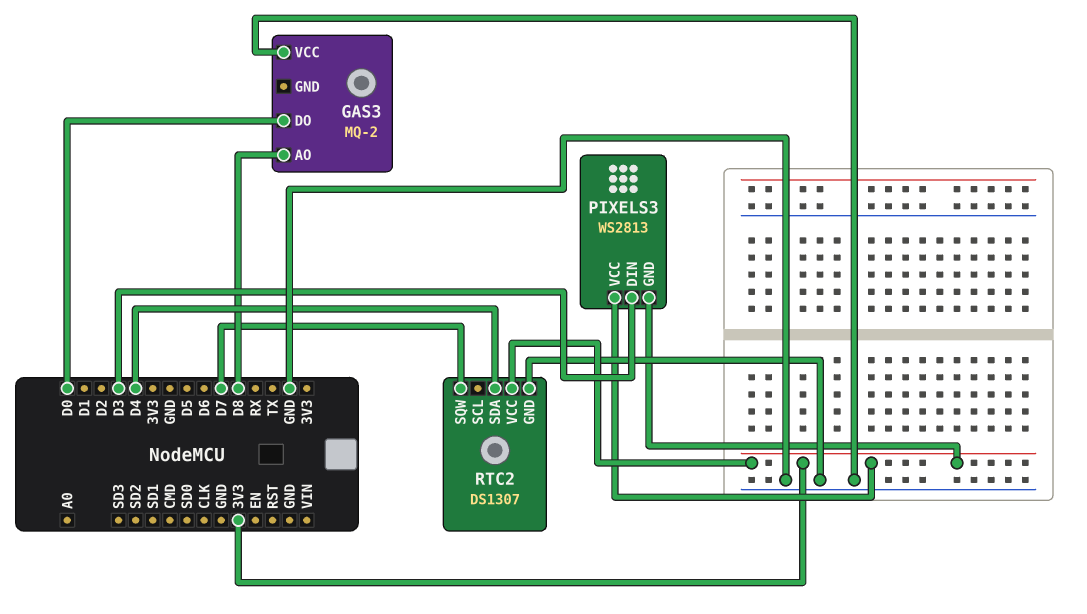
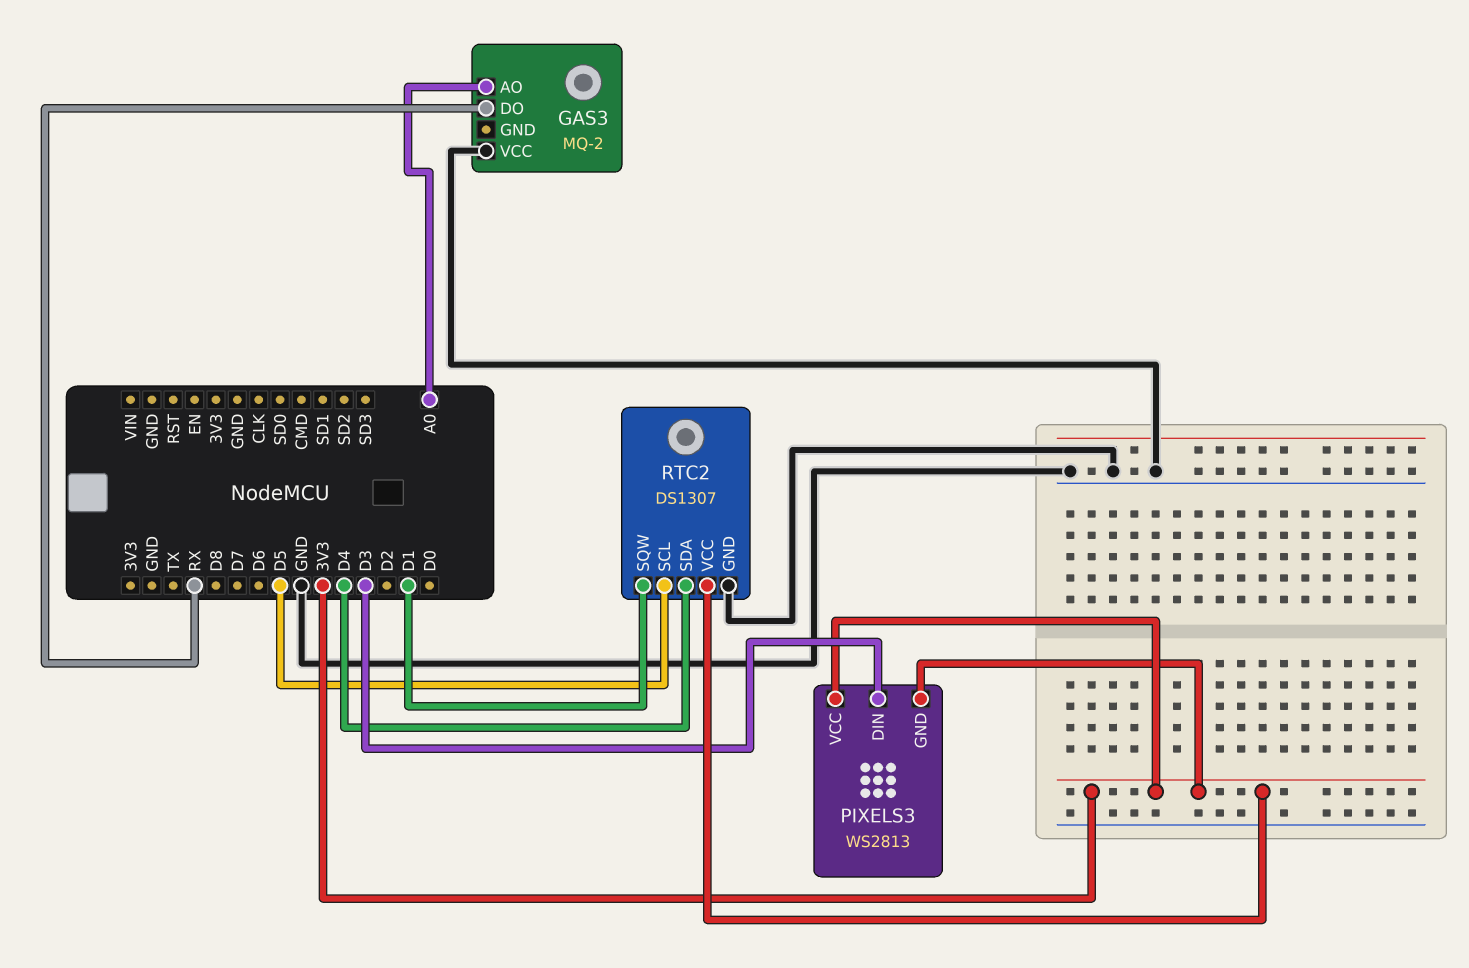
GAS3 pin AO: D8 -> A0
GAS3 pin DO: D0 -> RX
RTC2 pin SCL: none -> D5
RTC2 pin SQW: D7 -> D1

